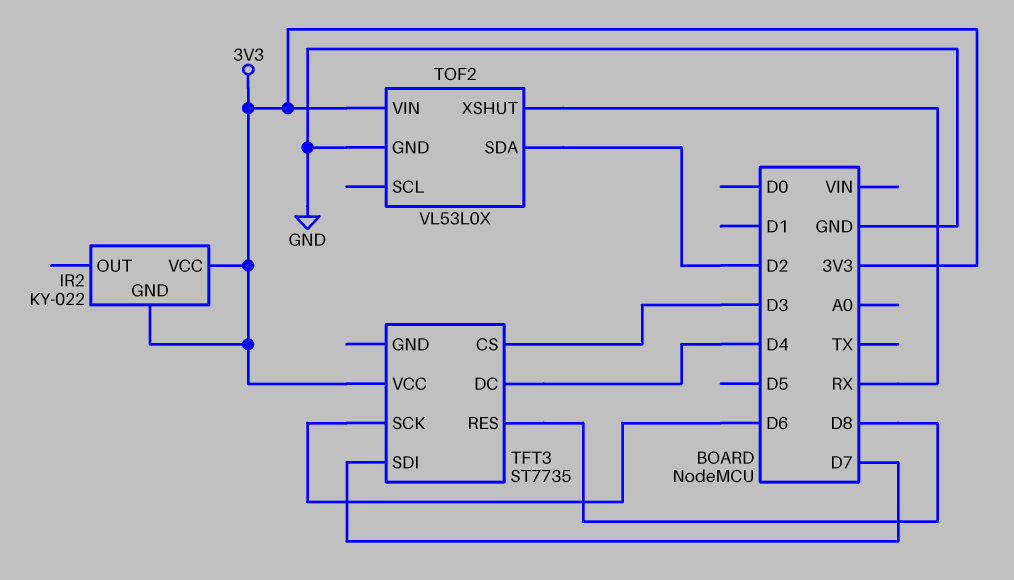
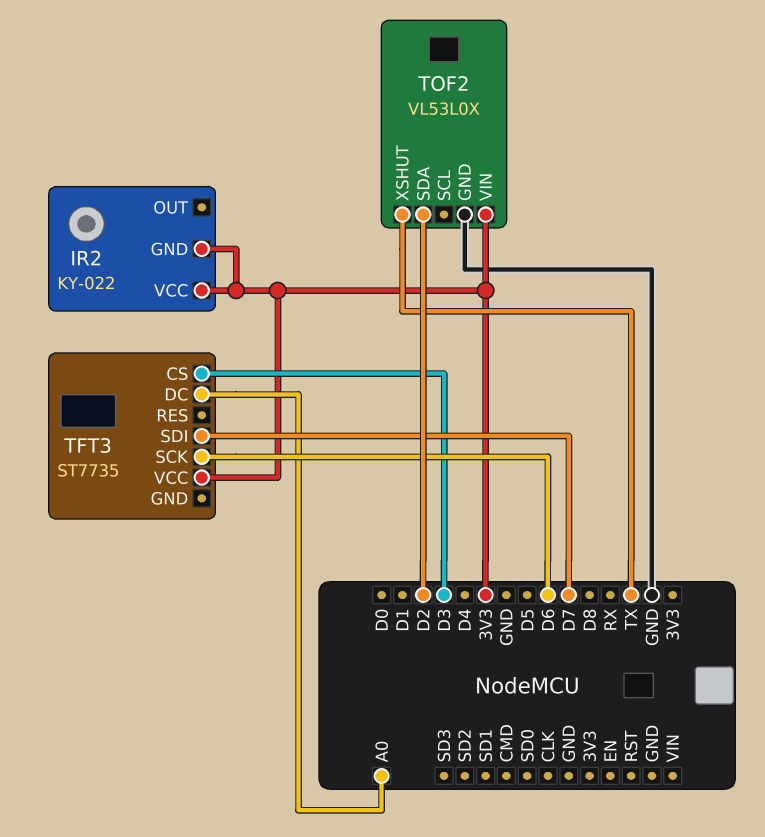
TFT3 pin DC: D4 -> A0
TFT3 pin RES: D8 -> none
TOF2 pin XSHUT: RX -> TX

